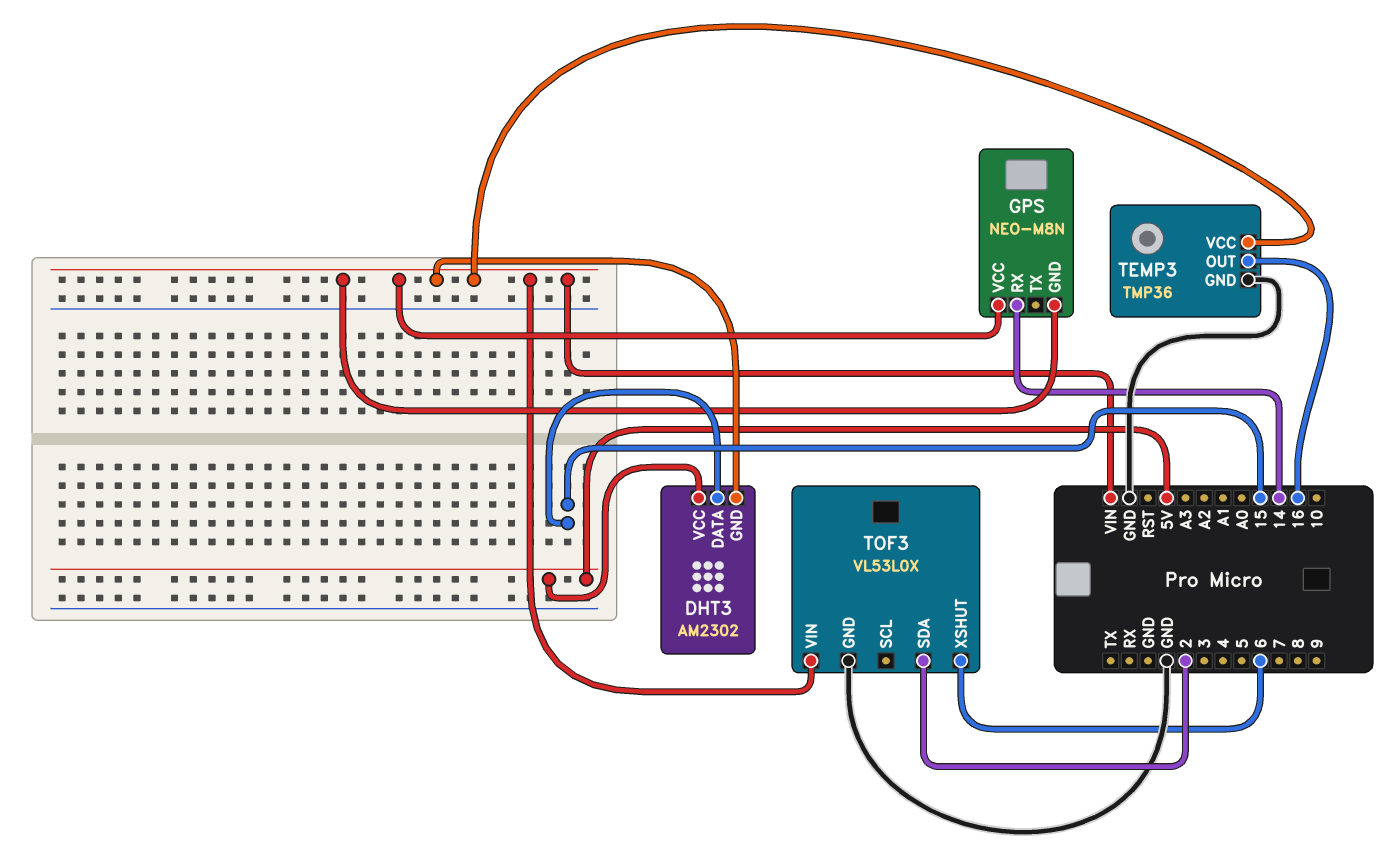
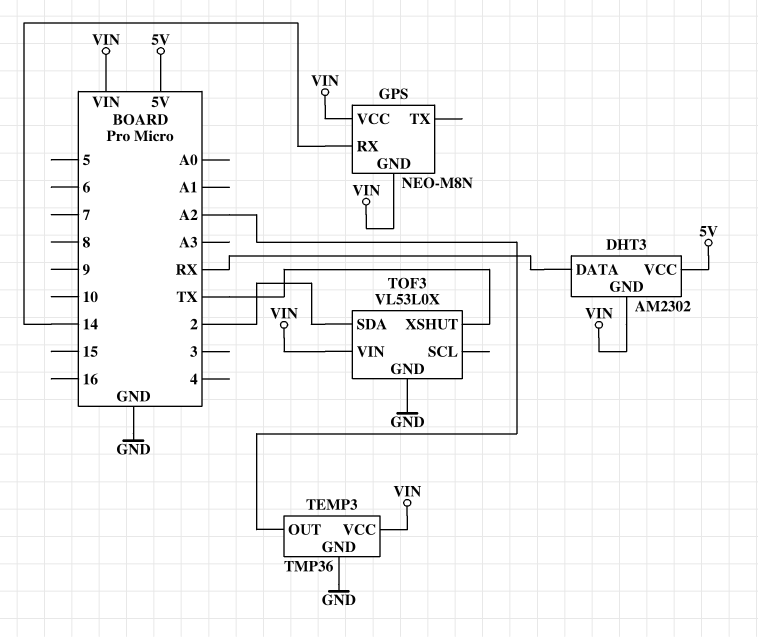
DHT3 pin DATA: 15 -> RX
TEMP3 pin OUT: 16 -> A2
TOF3 pin XSHUT: 6 -> TX

